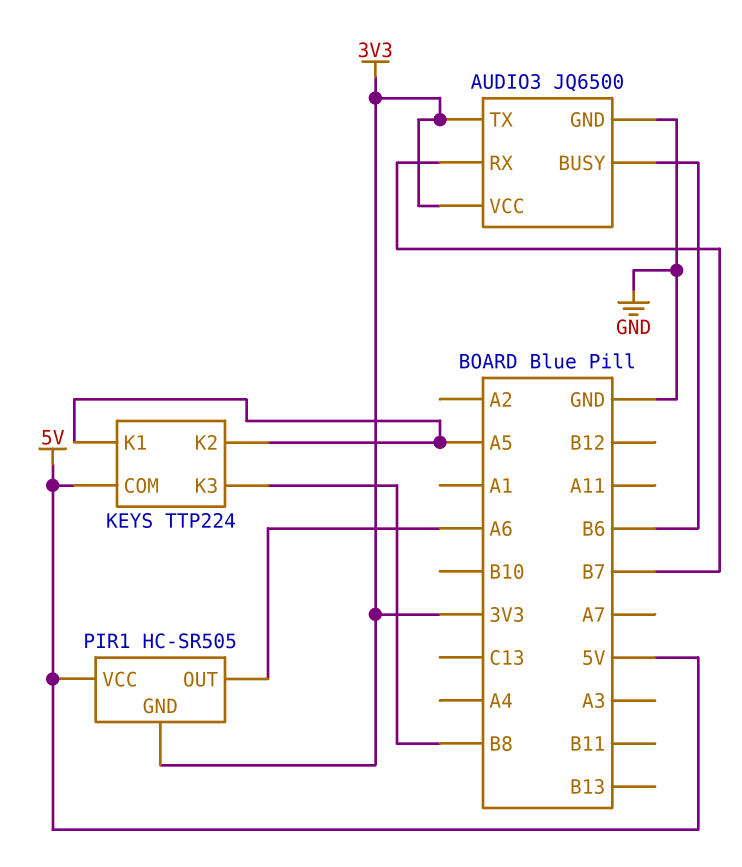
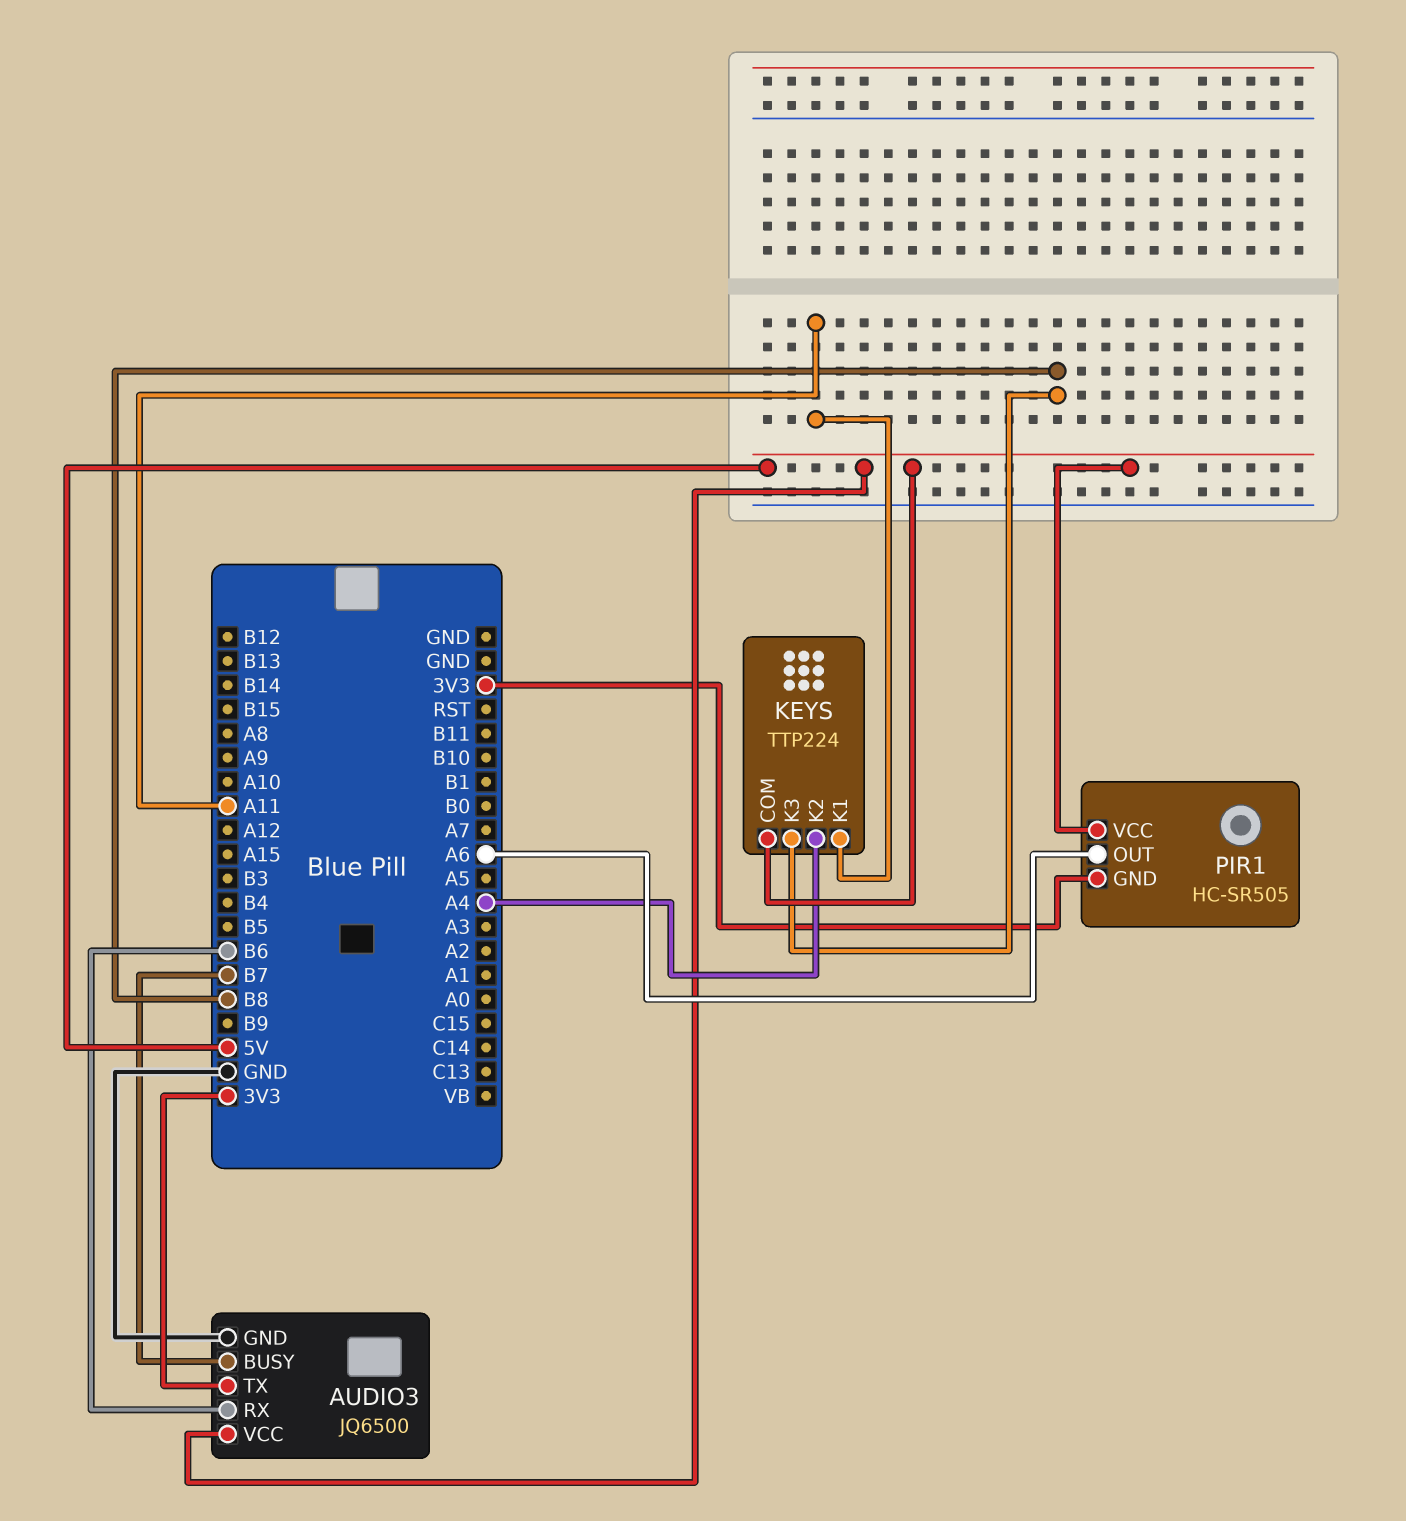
AUDIO3 pin BUSY: B6 -> B7
AUDIO3 pin RX: B7 -> B6
AUDIO3 pin VCC: 3V3 -> 5V
KEYS pin K1: A5 -> A11
KEYS pin K2: A5 -> A4

